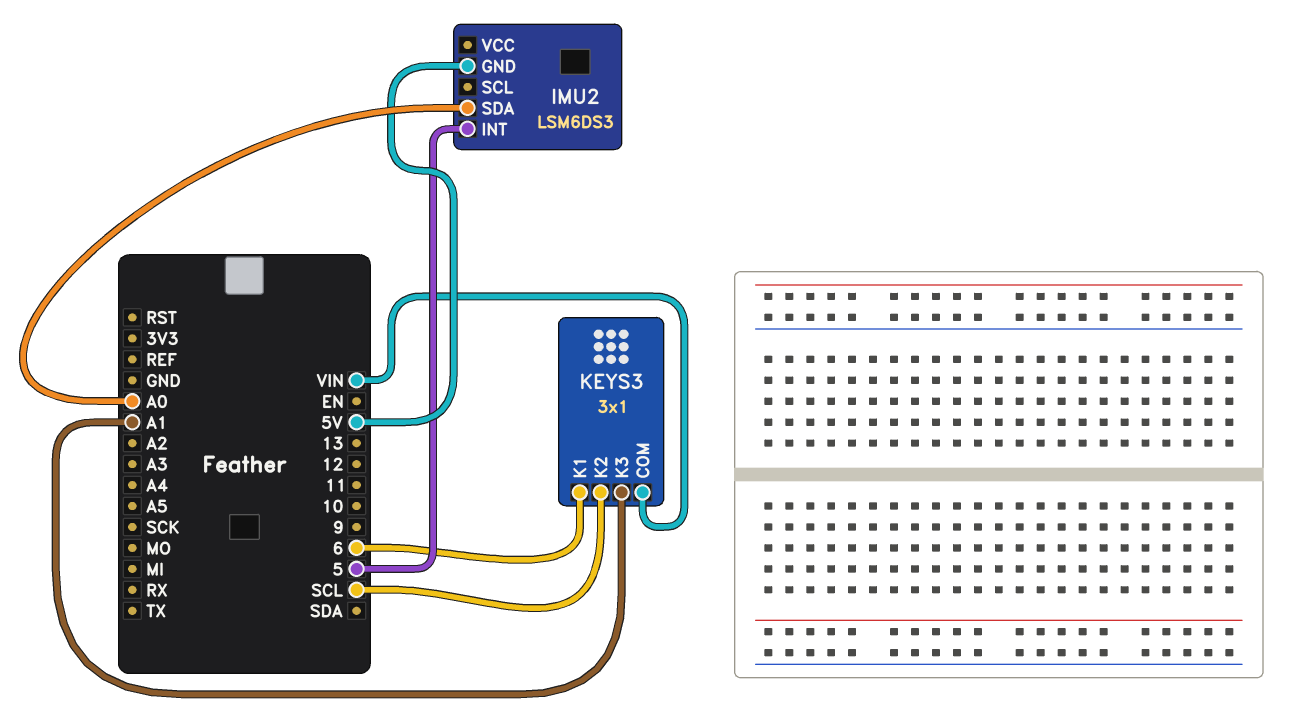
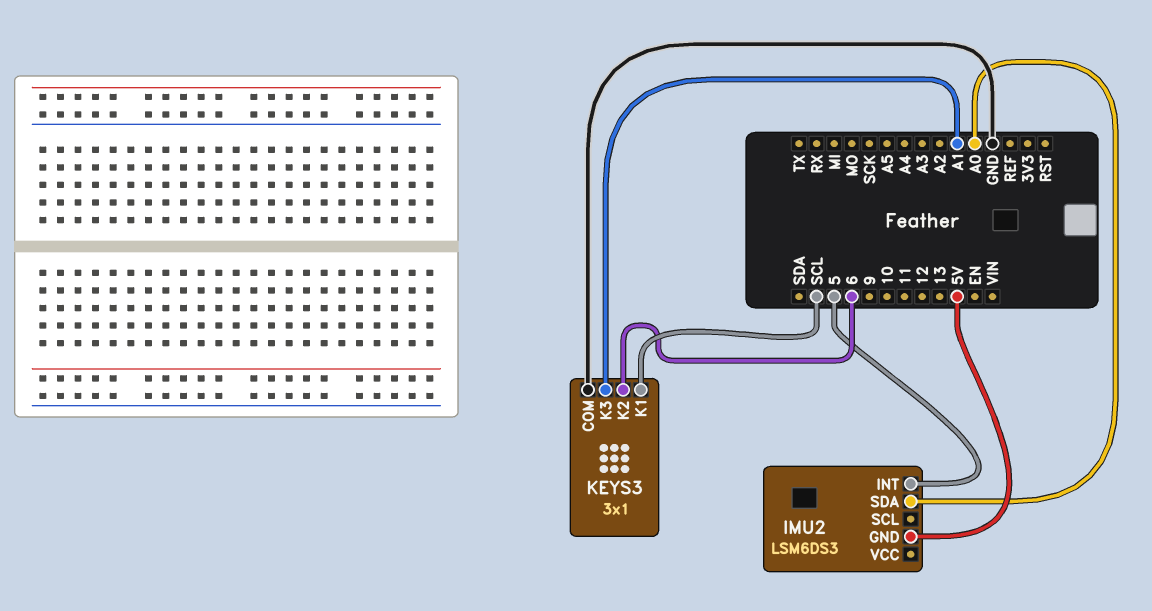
KEYS3 pin COM: VIN -> GND
KEYS3 pin K1: 6 -> SCL
KEYS3 pin K2: SCL -> 6

